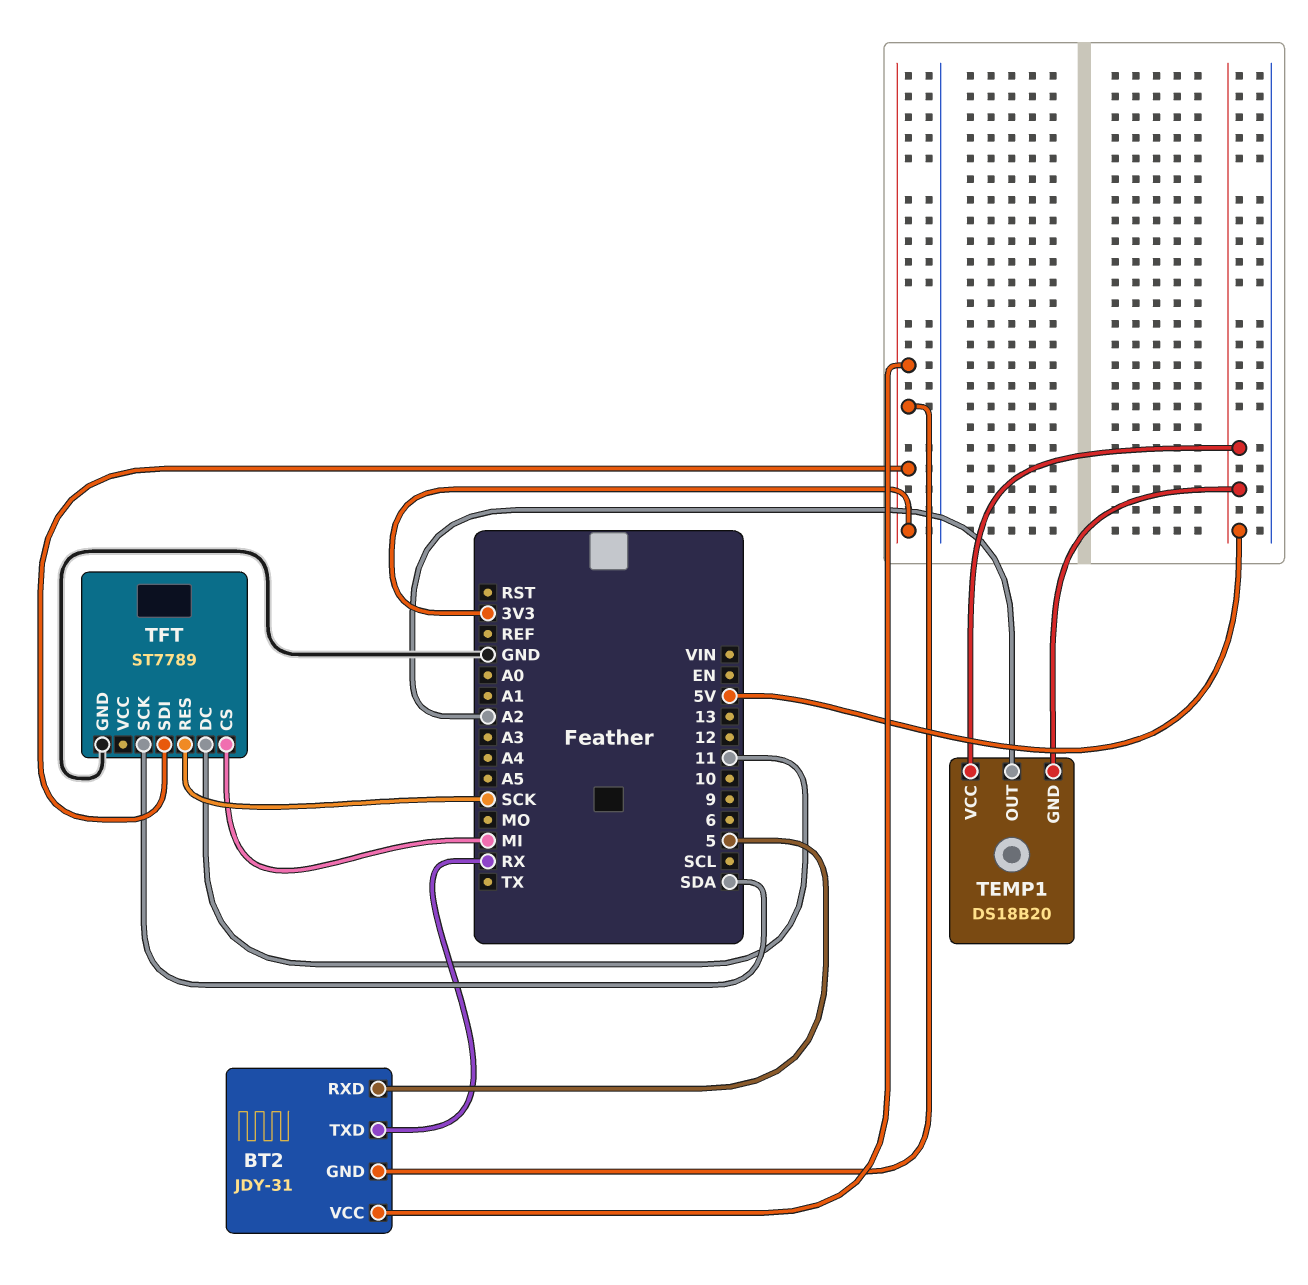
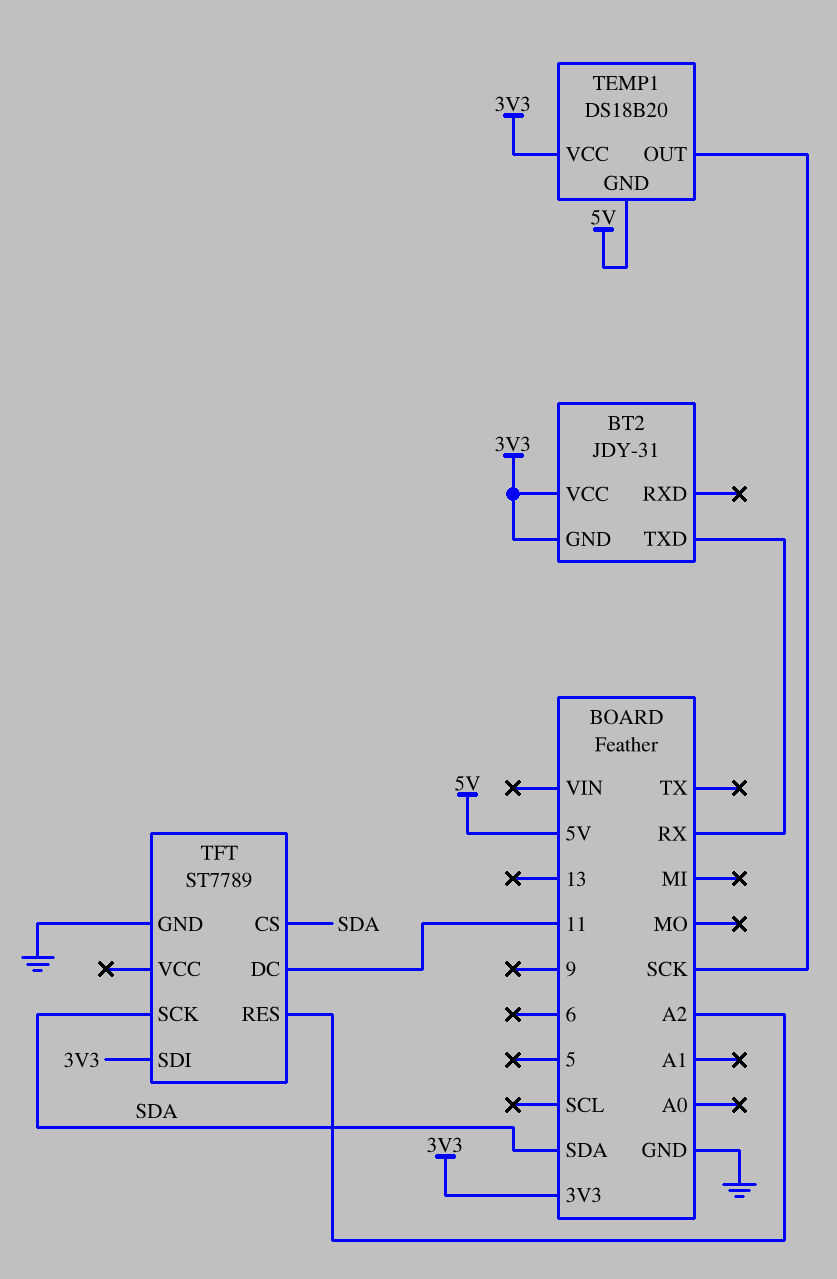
BT2 pin RXD: 5 -> none
TEMP1 pin OUT: A2 -> SCK
TEMP1 pin VCC: 5V -> 3V3
TFT pin CS: MI -> SDA
TFT pin RES: SCK -> A2

